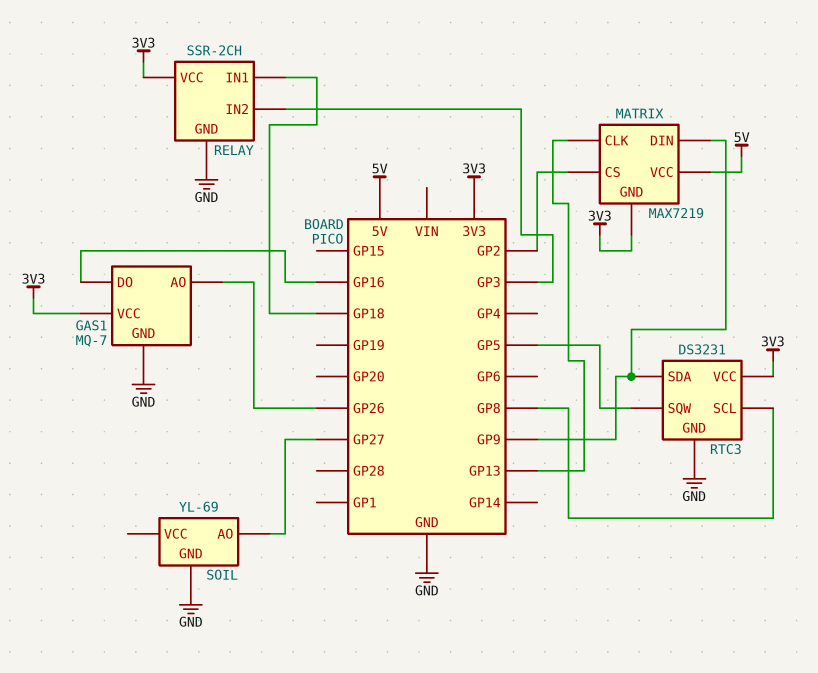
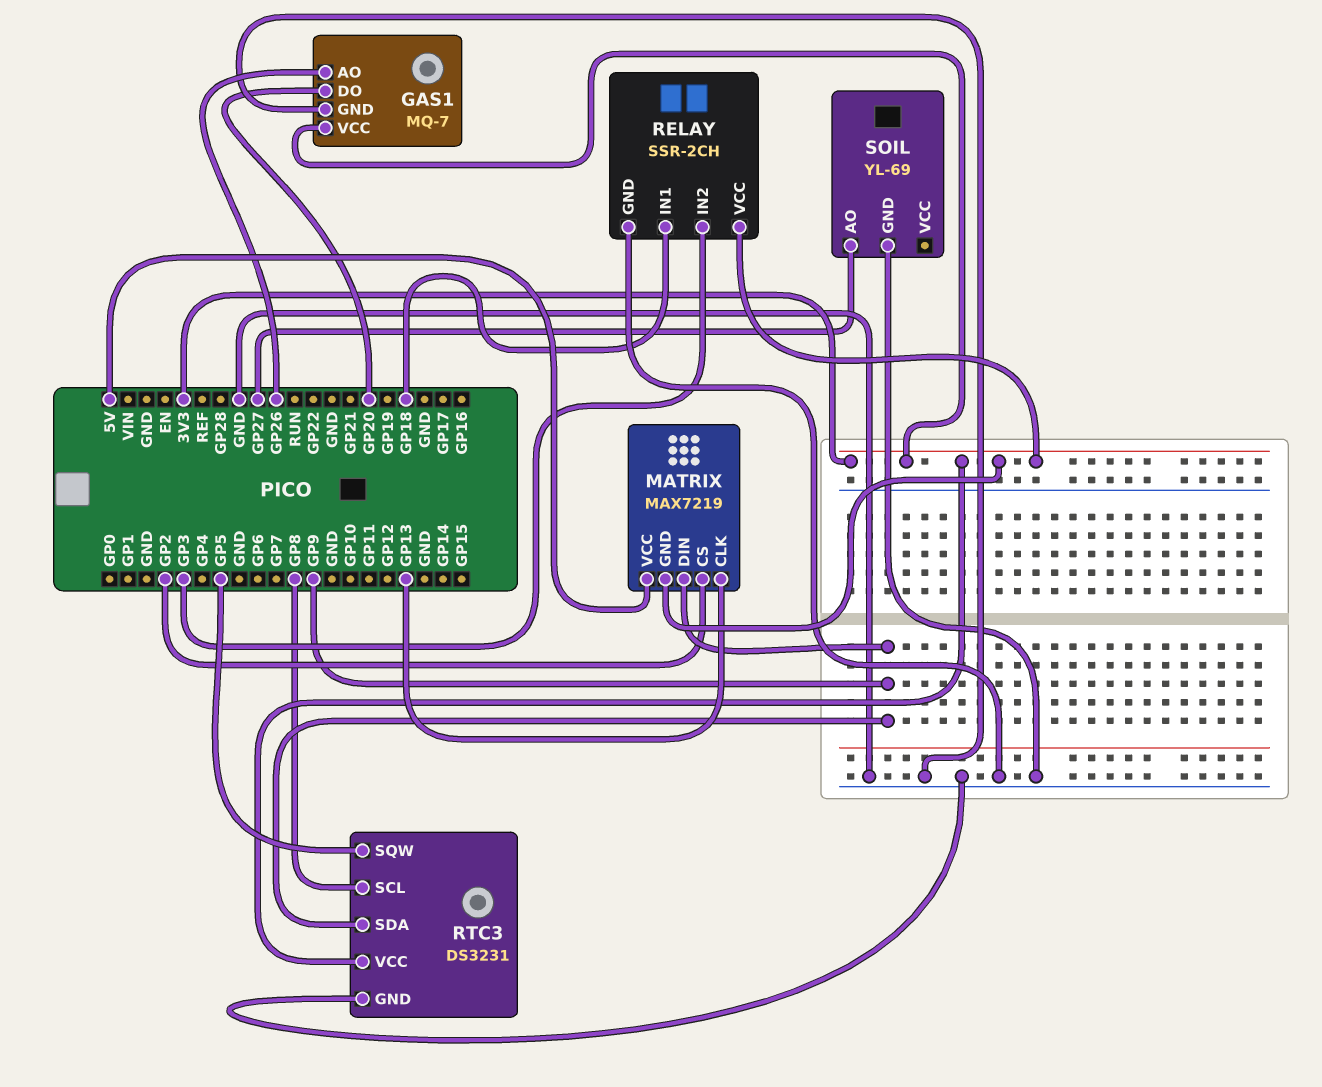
GAS1 pin DO: GP16 -> GP20

